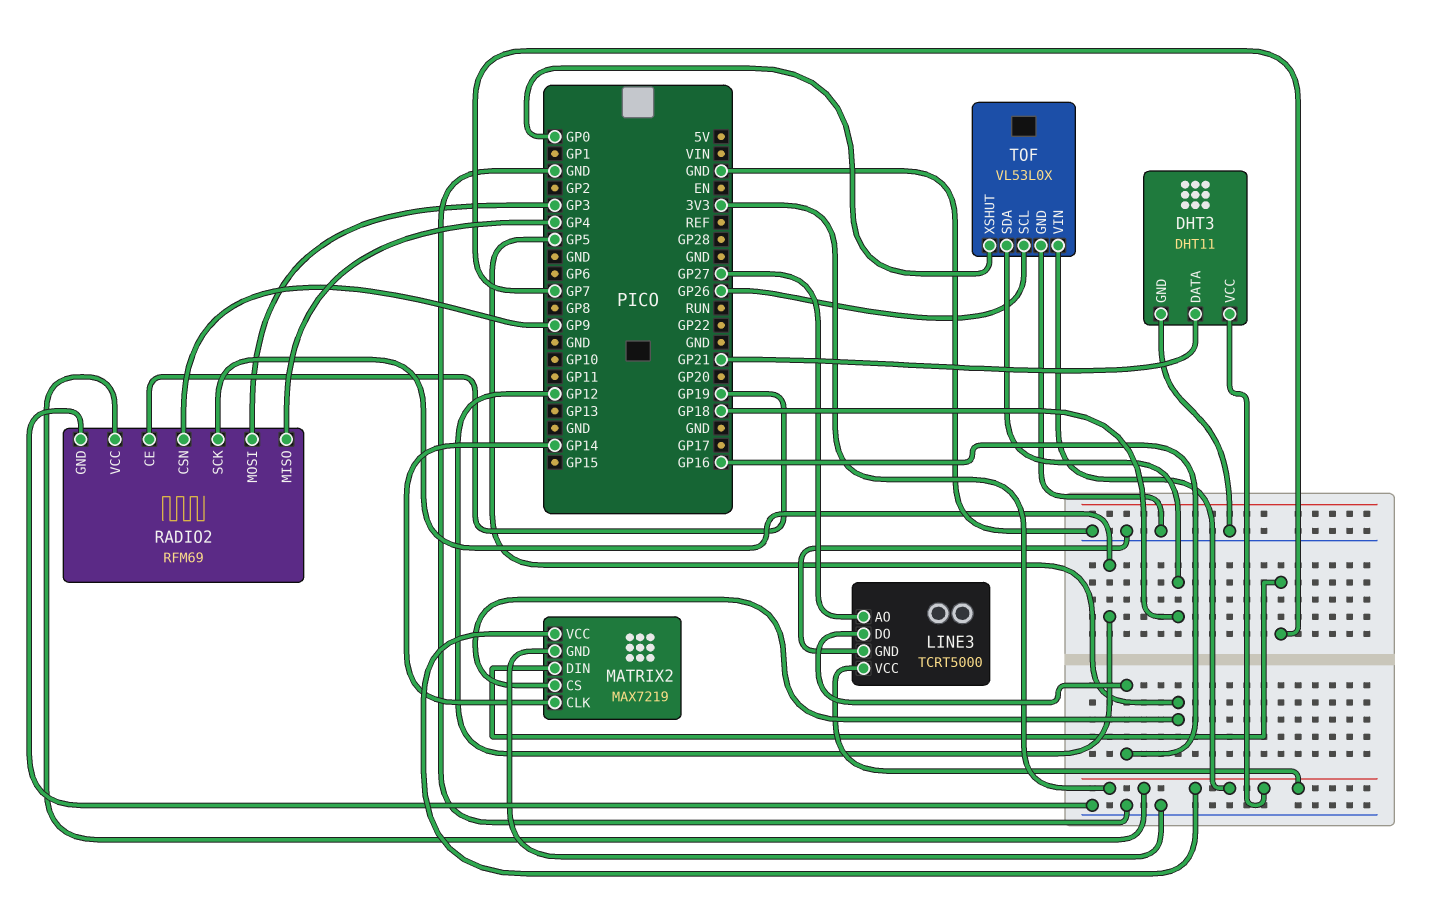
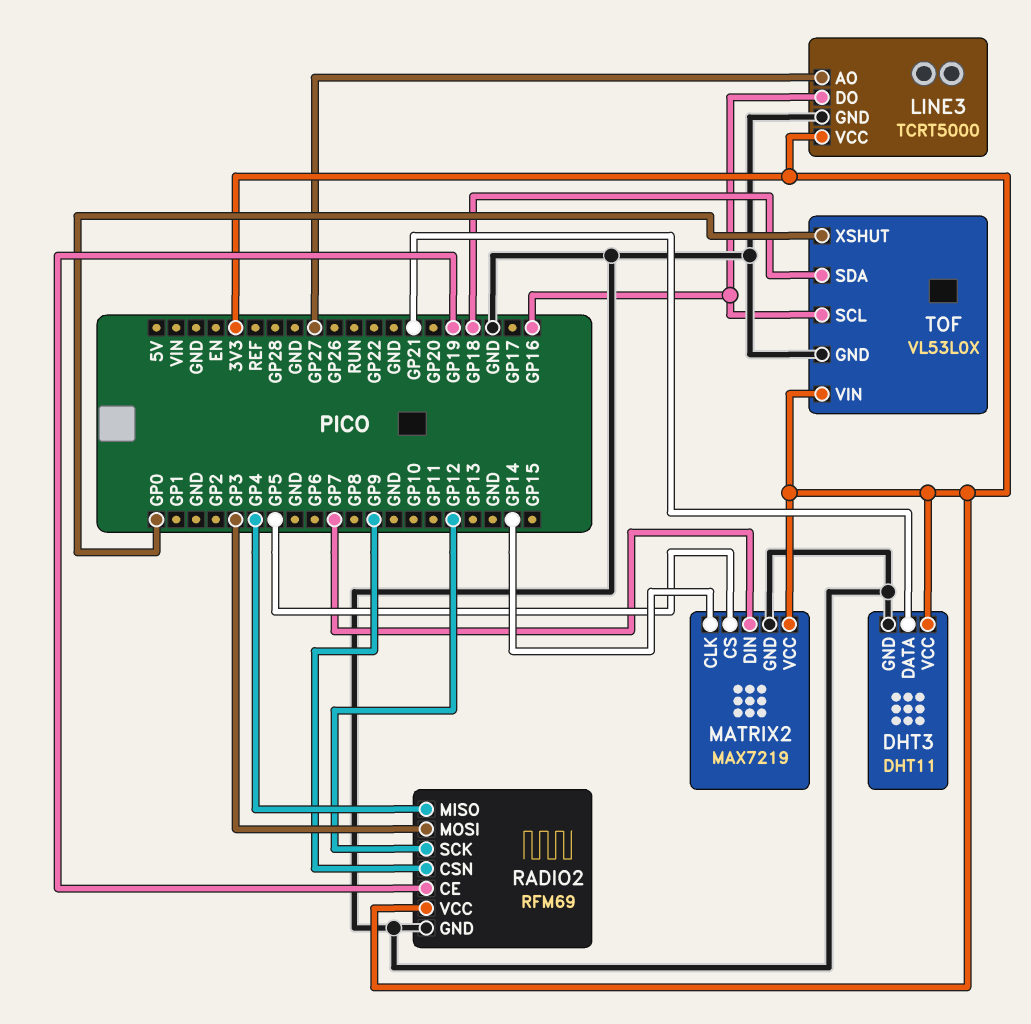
TOF pin SCL: GP26 -> GP16

